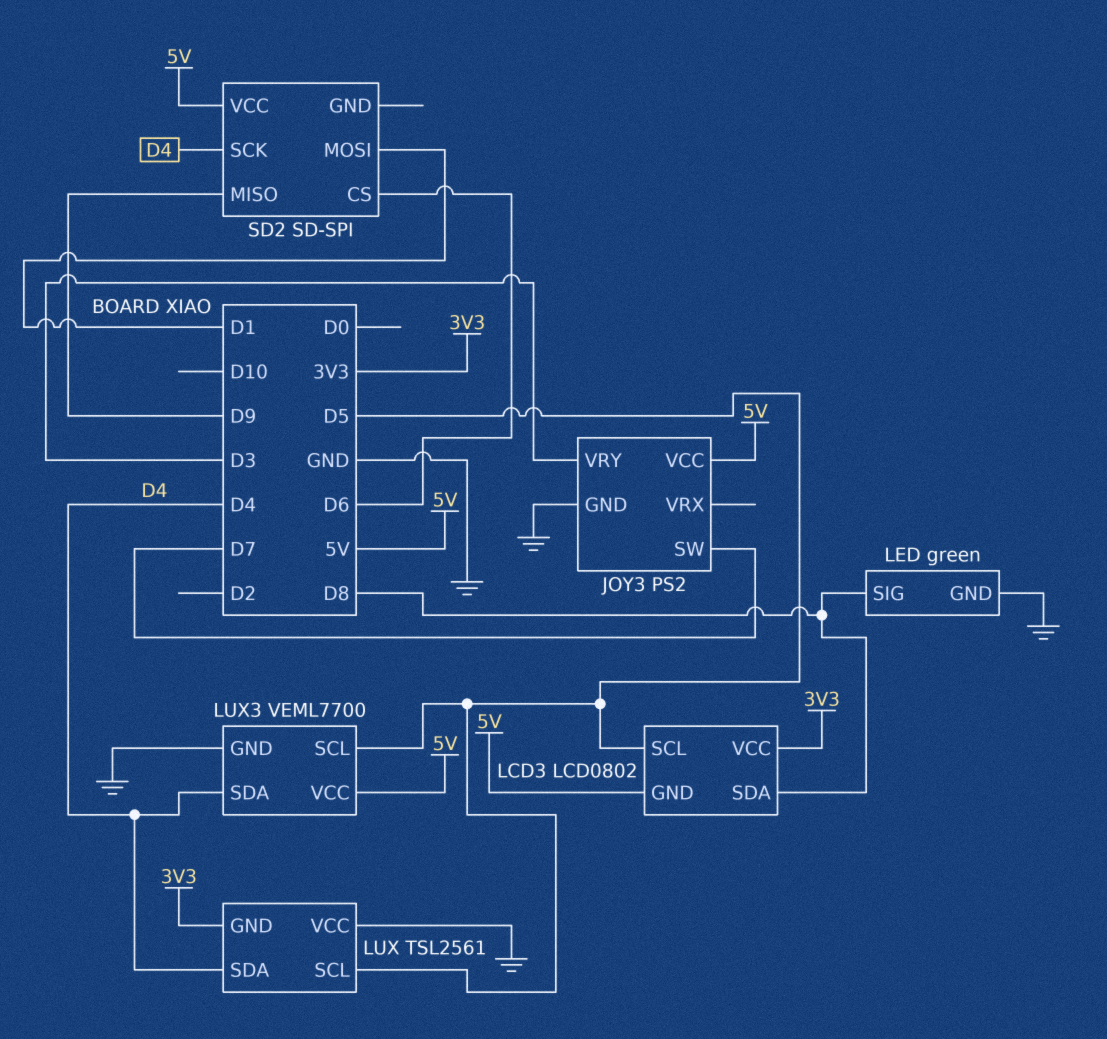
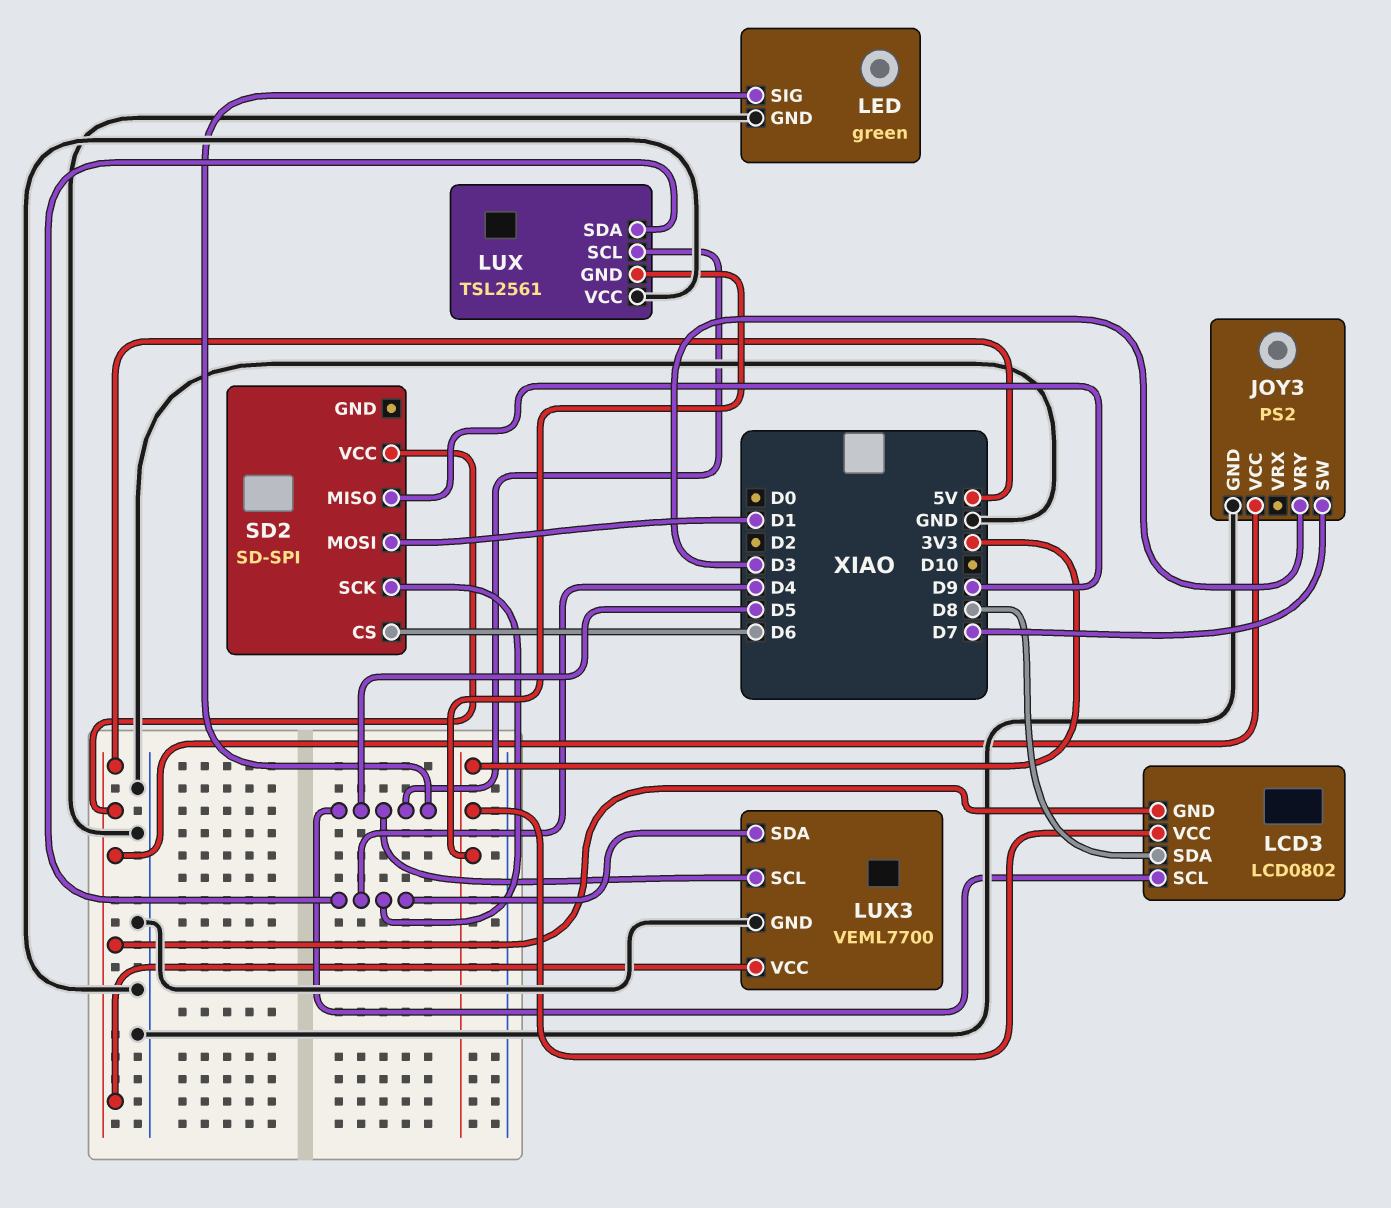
LED pin SIG: D8 -> D5

